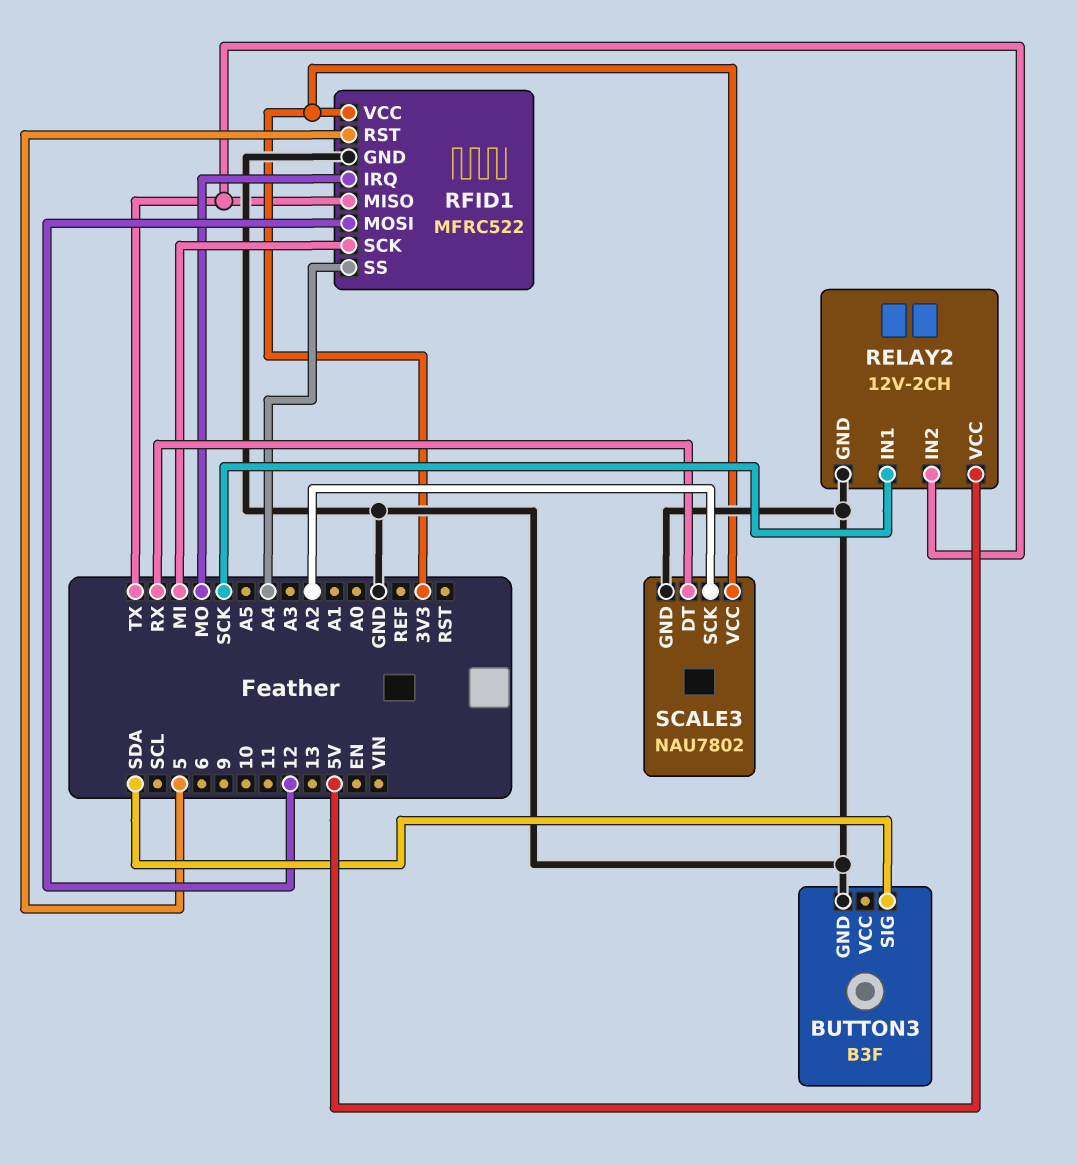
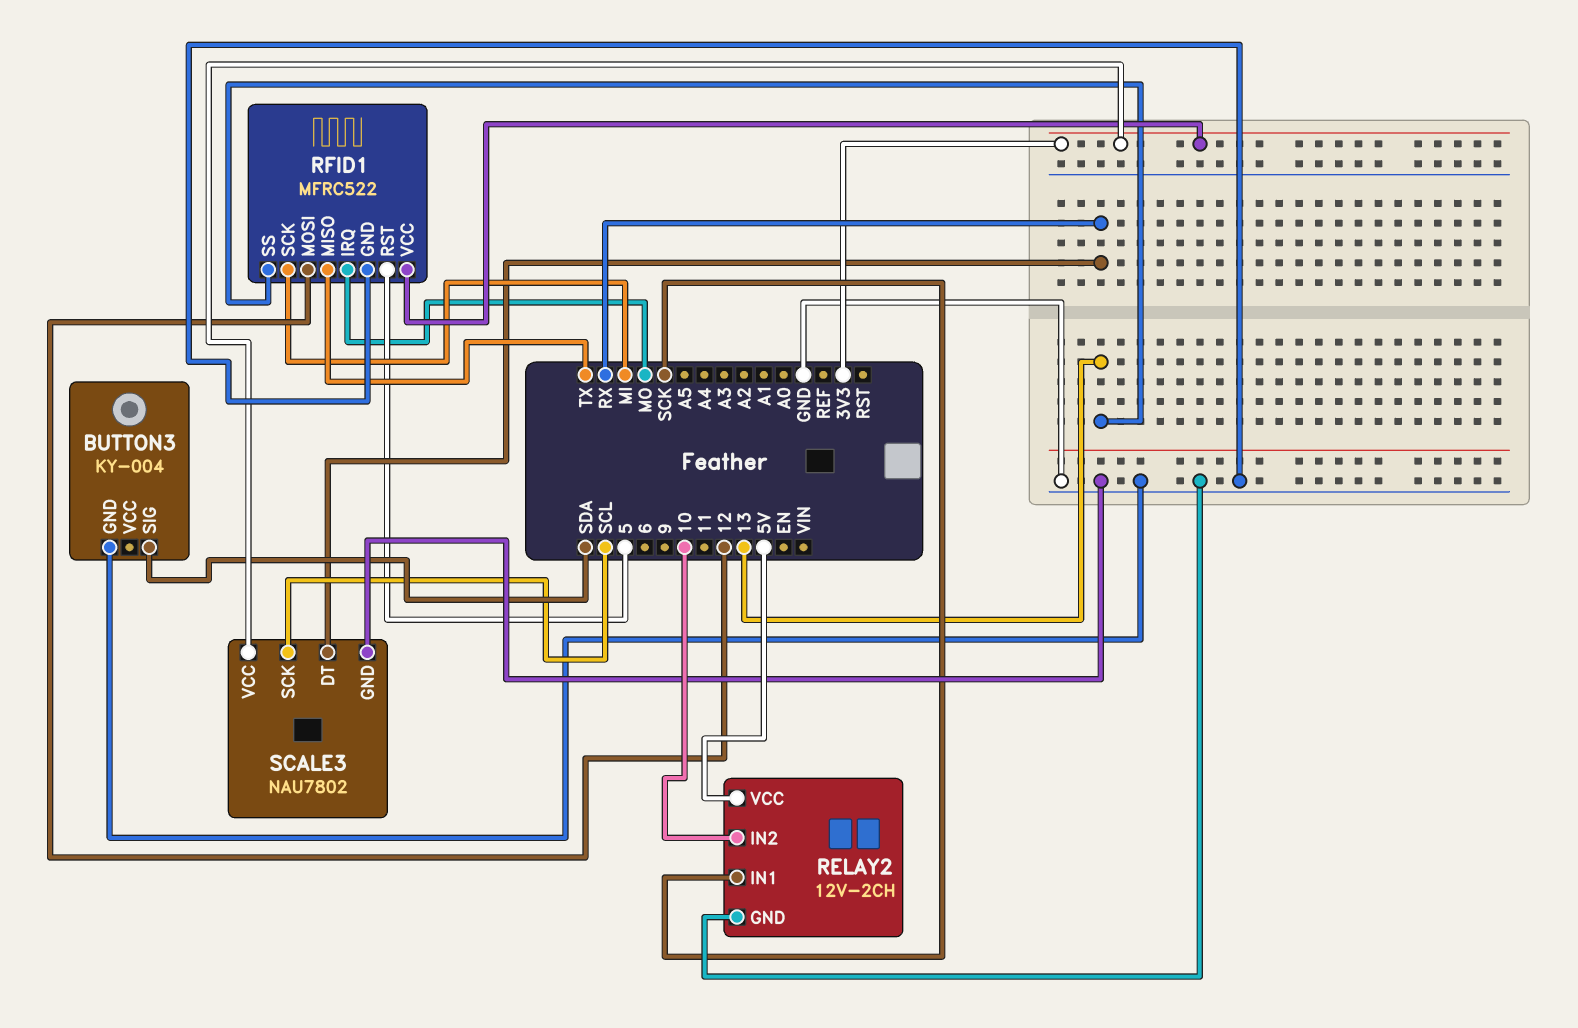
BUTTON3: B3F -> KY-004
RELAY2 pin IN2: TX -> 10
RFID1 pin SS: A4 -> 13
SCALE3 pin SCK: A2 -> SCL

